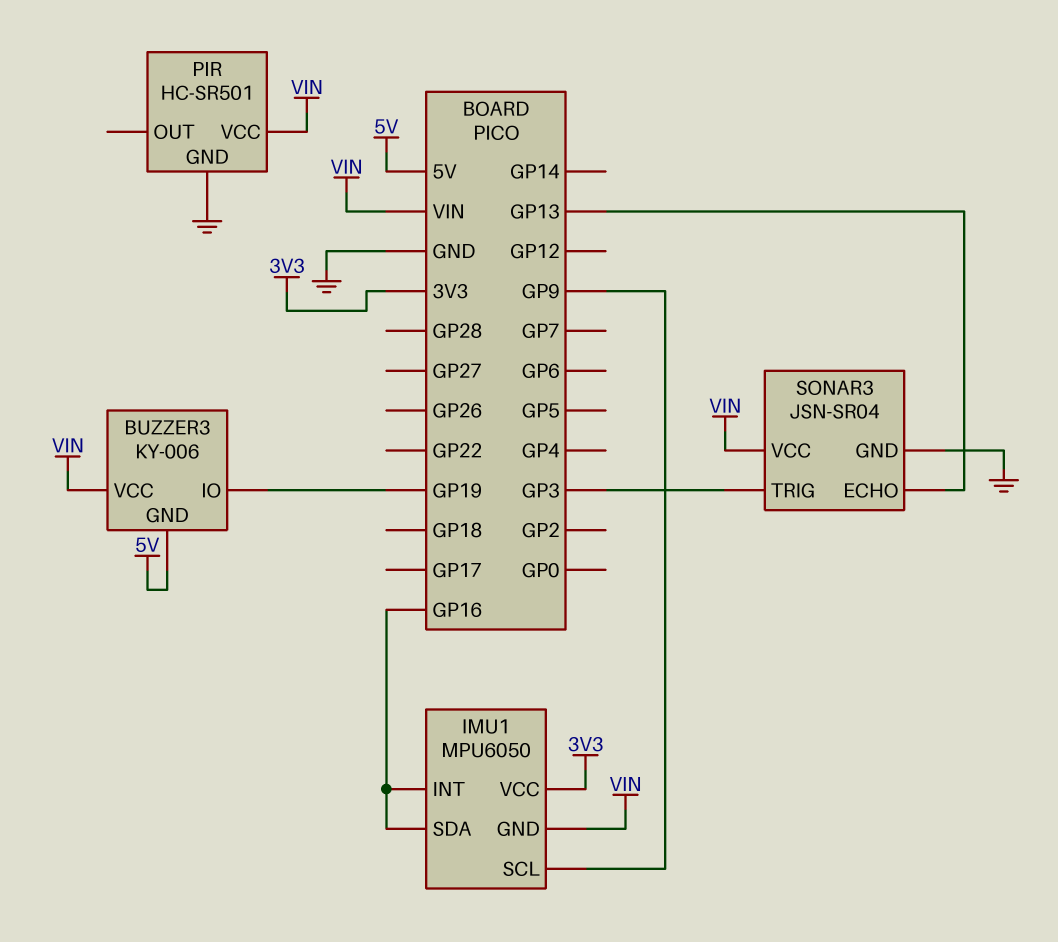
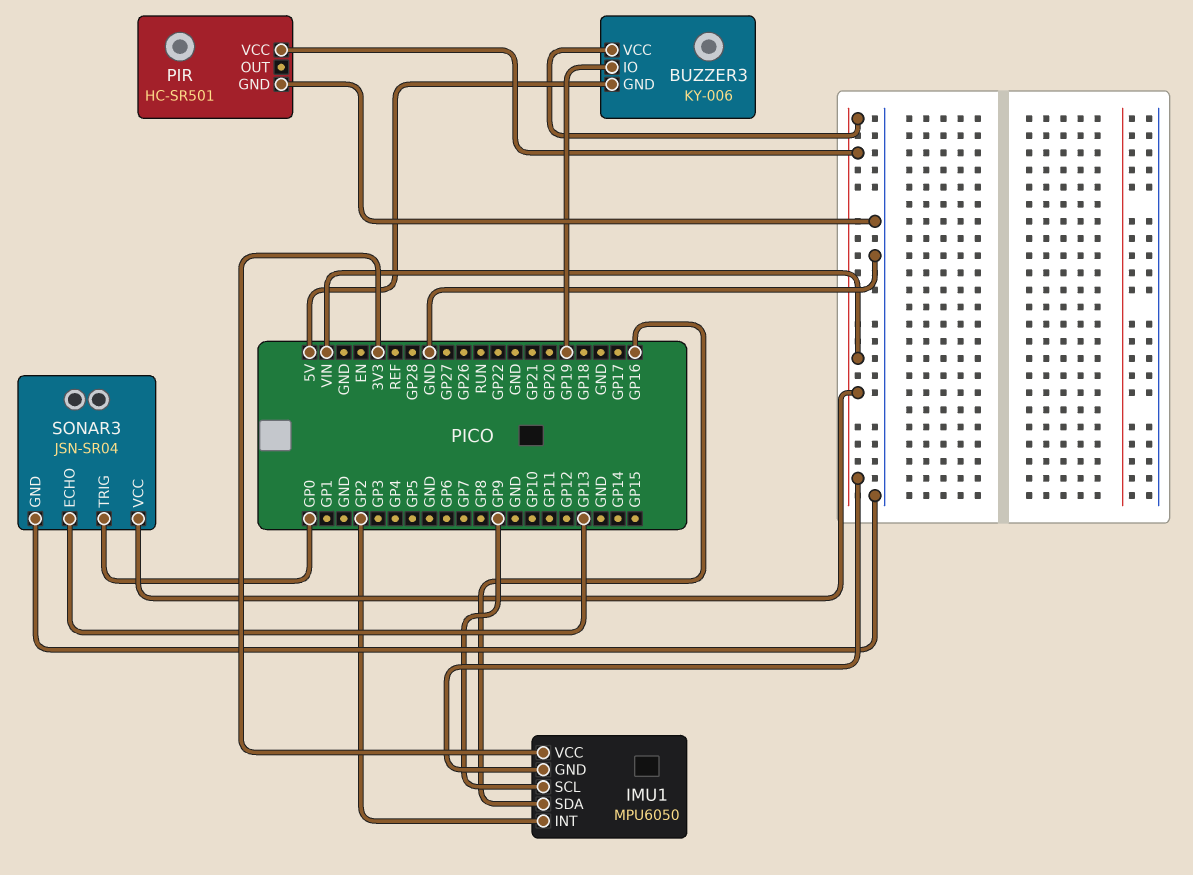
IMU1 pin INT: GP16 -> GP2
SONAR3 pin TRIG: GP3 -> GP0

